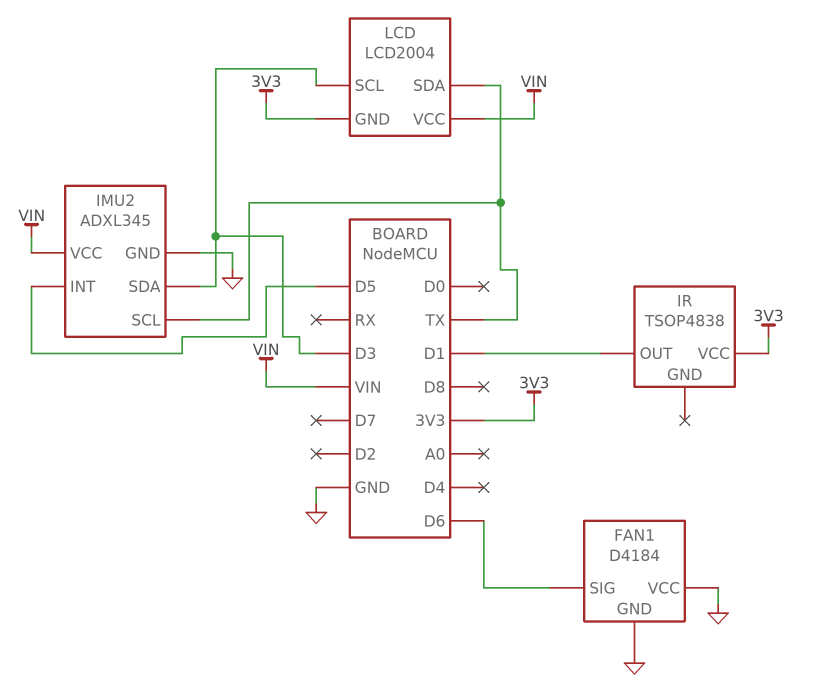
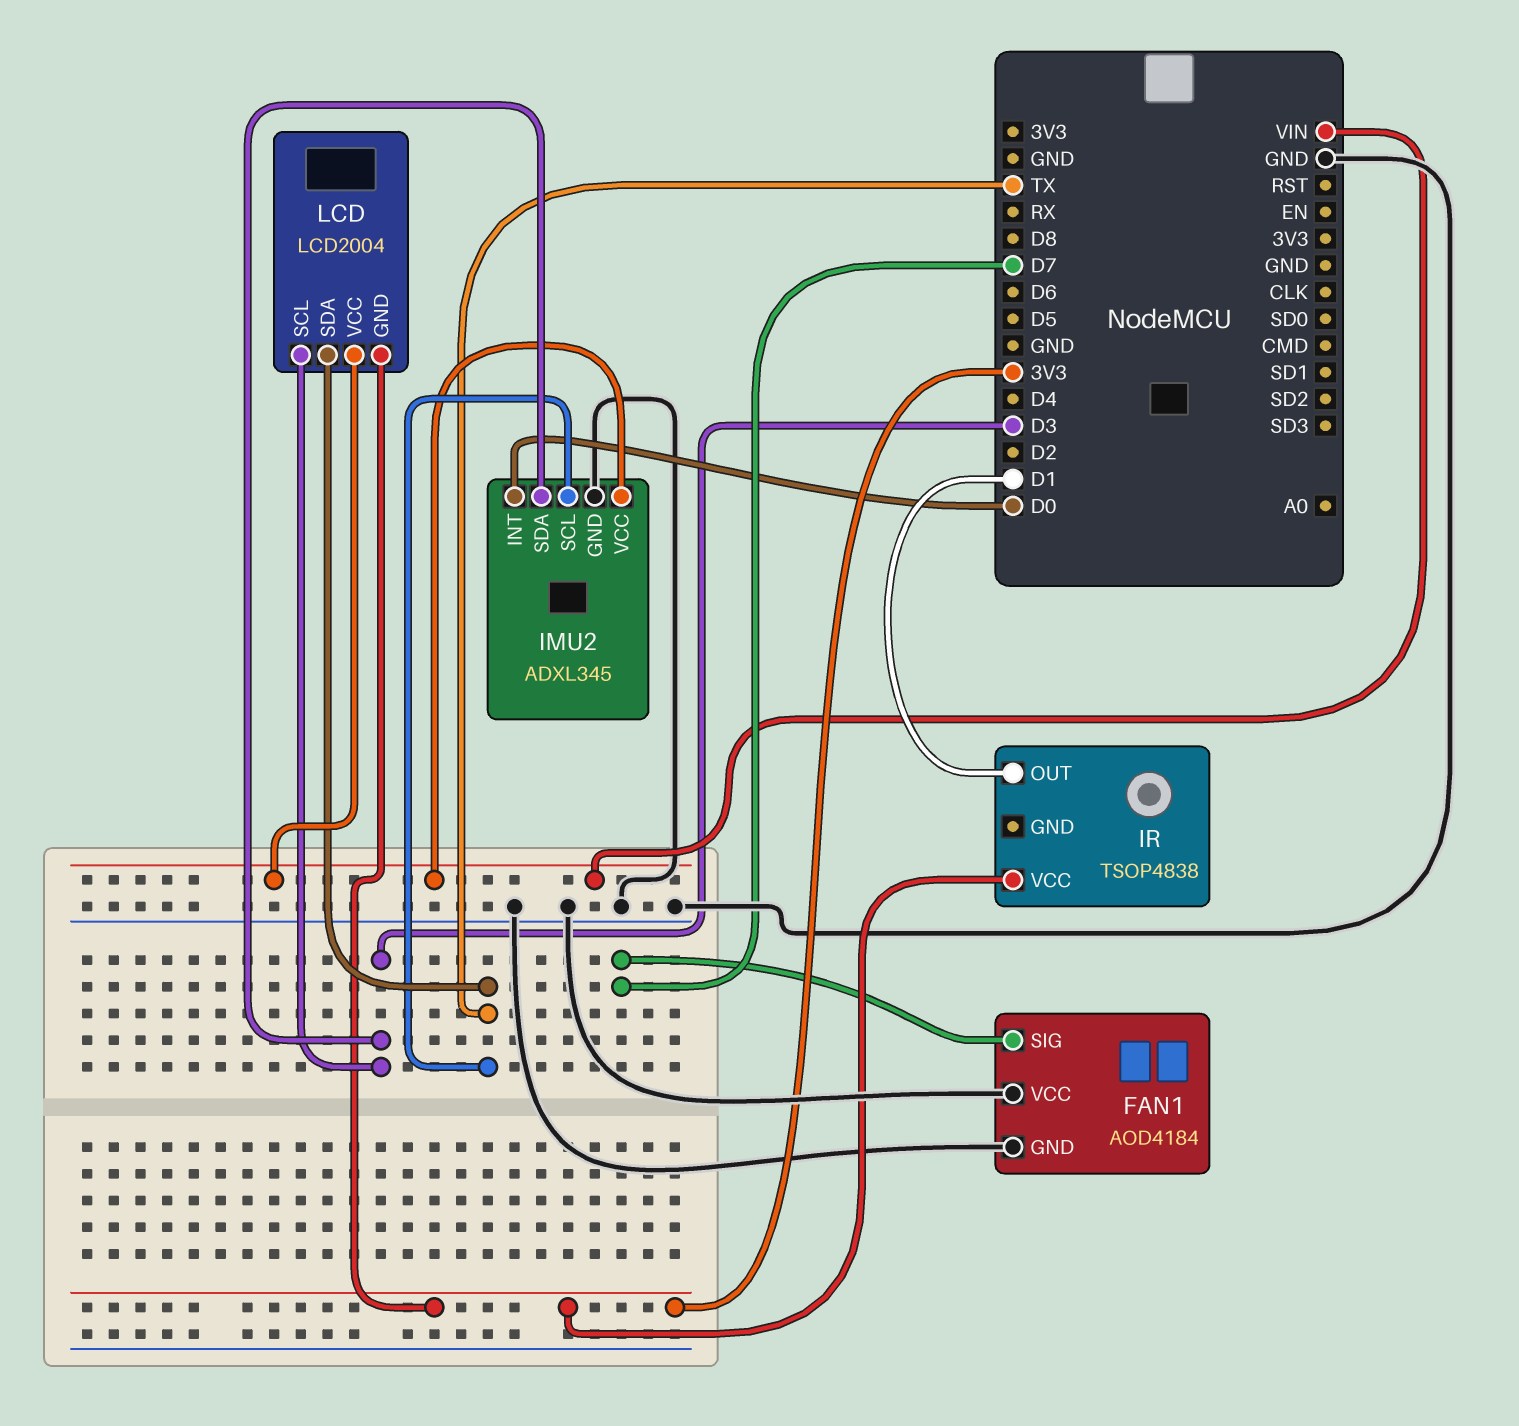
FAN1: D4184 -> AOD4184
FAN1 pin SIG: D6 -> D7
IMU2 pin INT: D5 -> D0

